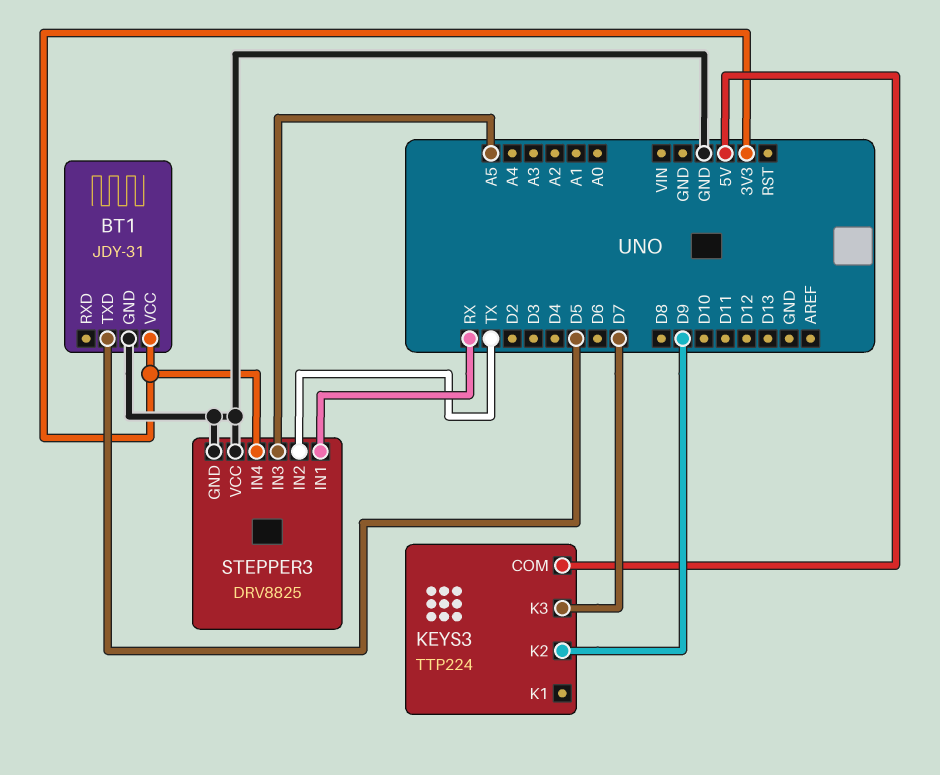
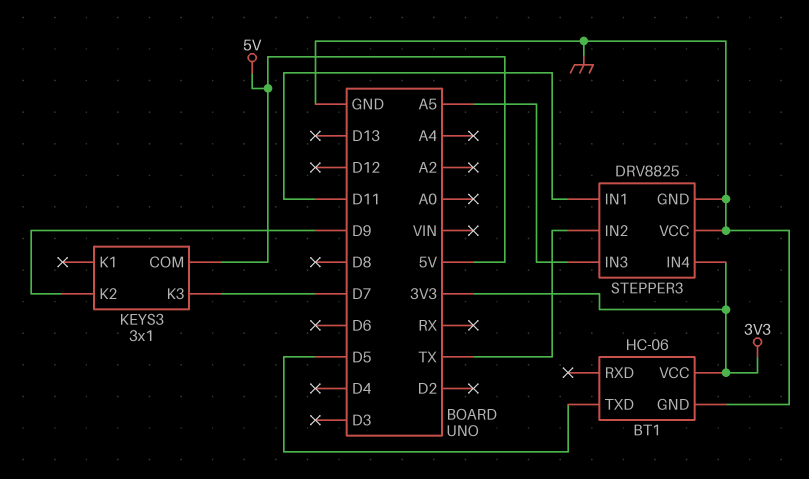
BT1: JDY-31 -> HC-06
KEYS3: TTP224 -> 3x1
STEPPER3 pin IN1: RX -> D11

